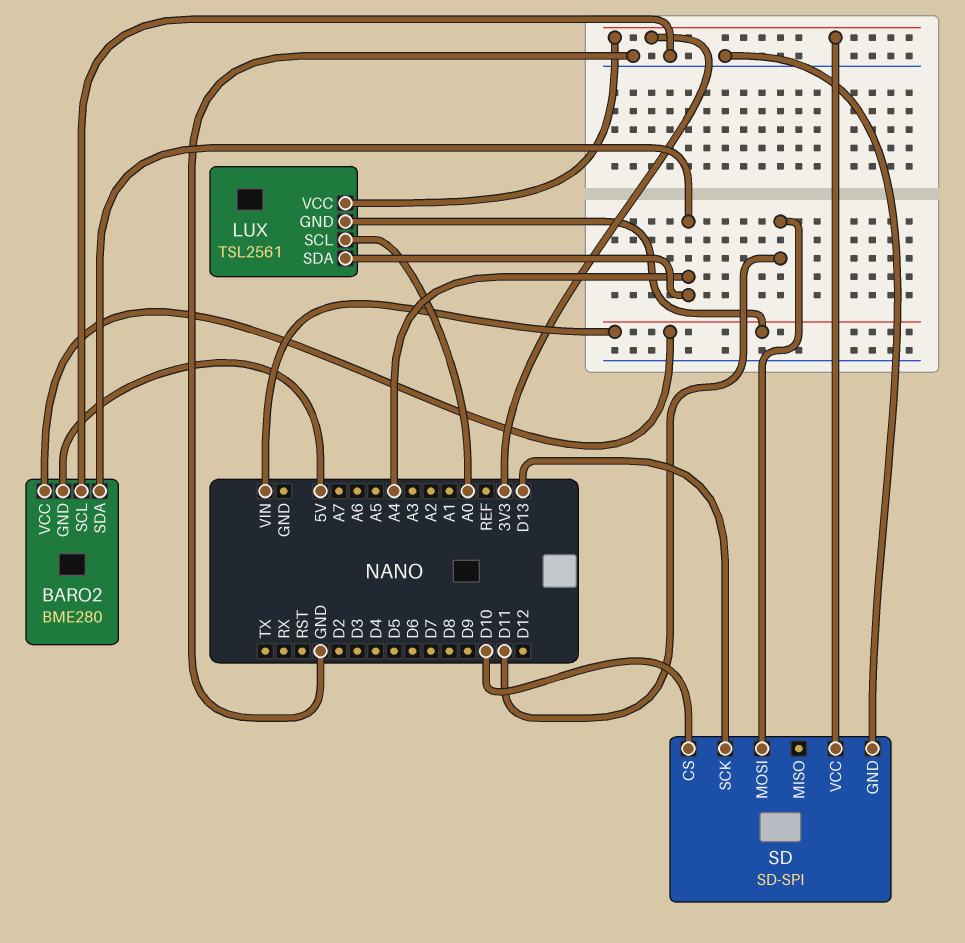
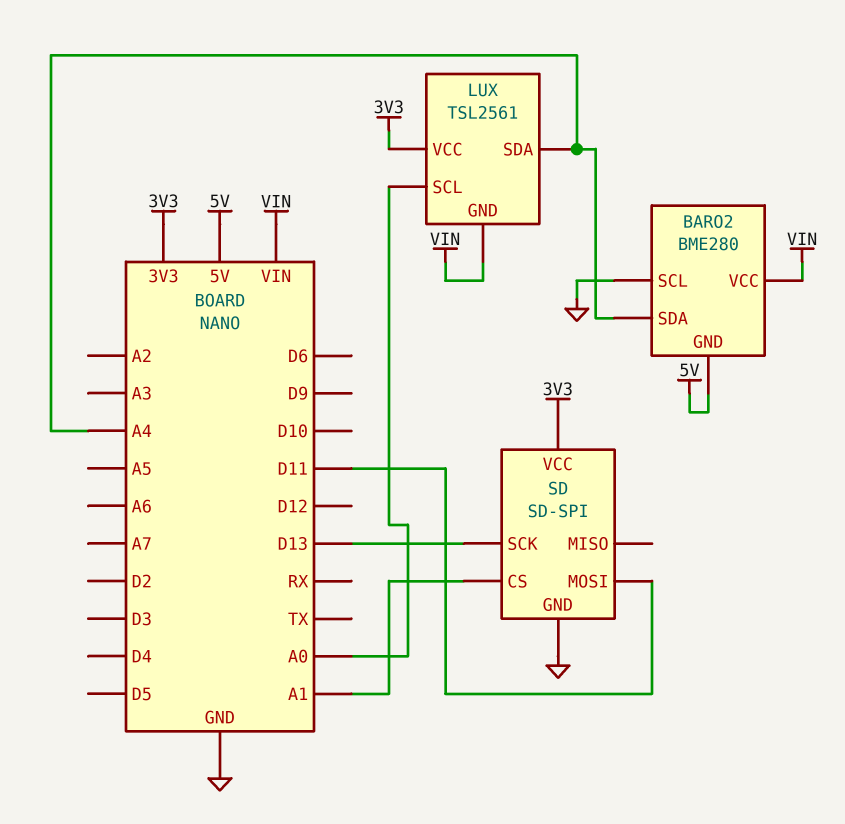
SD pin CS: D10 -> A1

